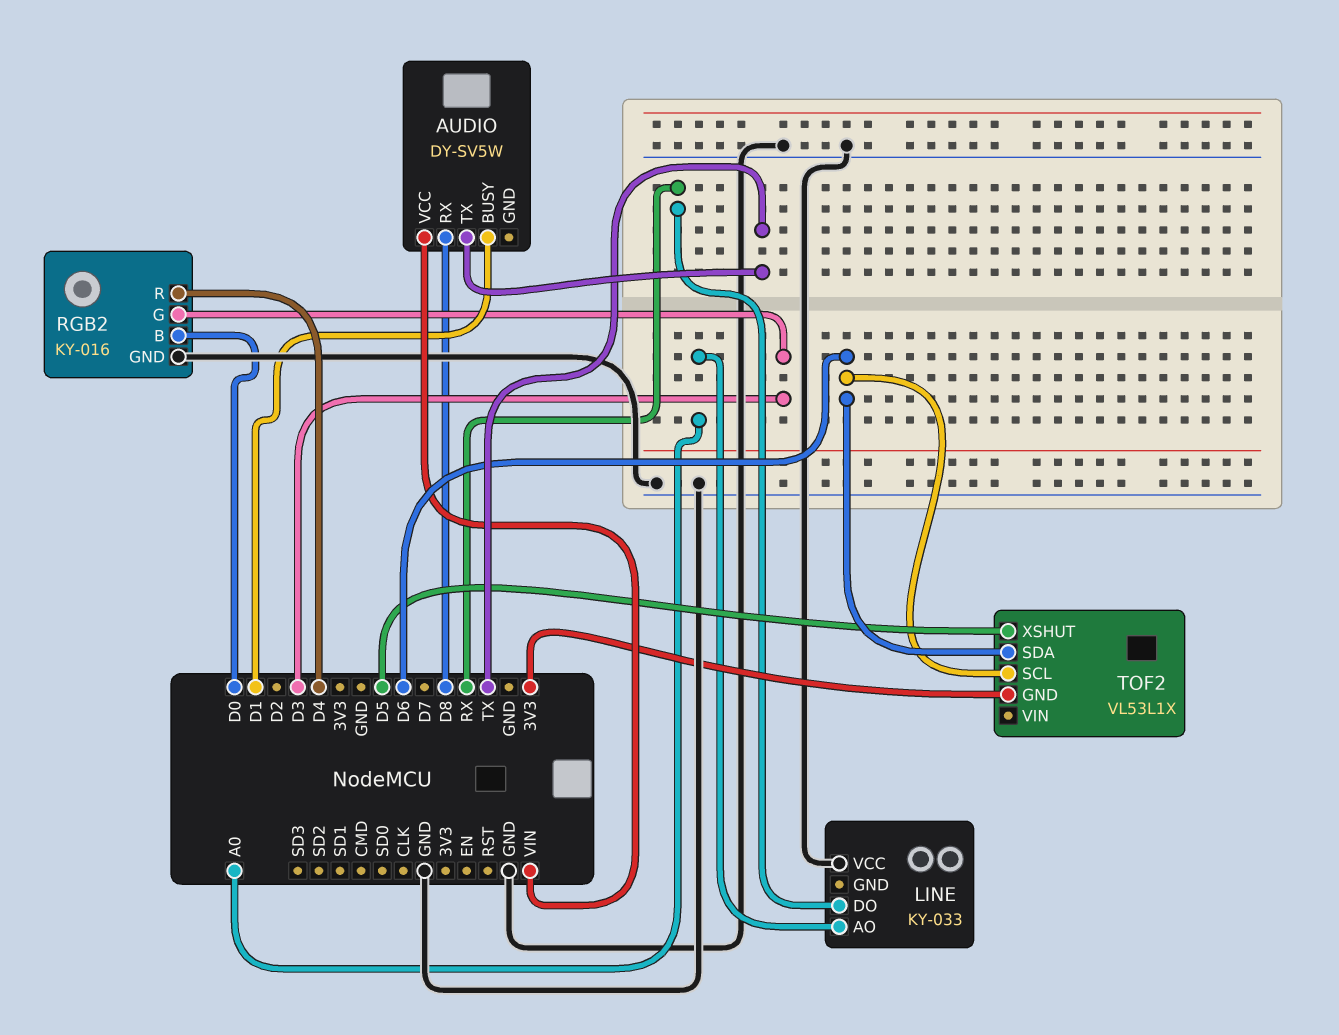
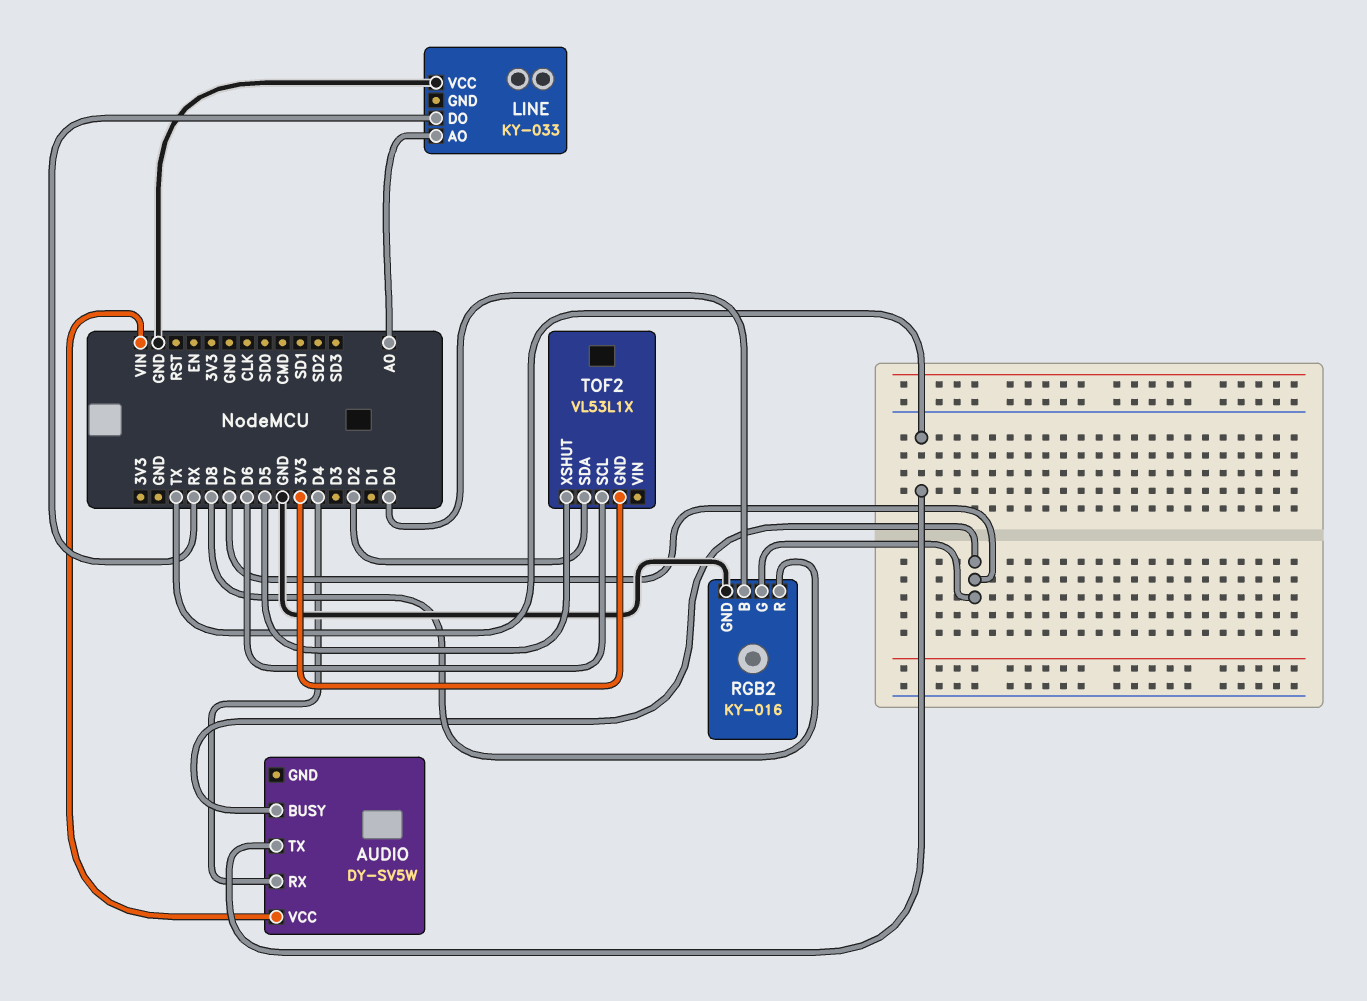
AUDIO pin BUSY: D1 -> D7
AUDIO pin RX: D8 -> D4
RGB2 pin G: D3 -> D7
RGB2 pin R: D4 -> D8
TOF2 pin SDA: D6 -> D2

